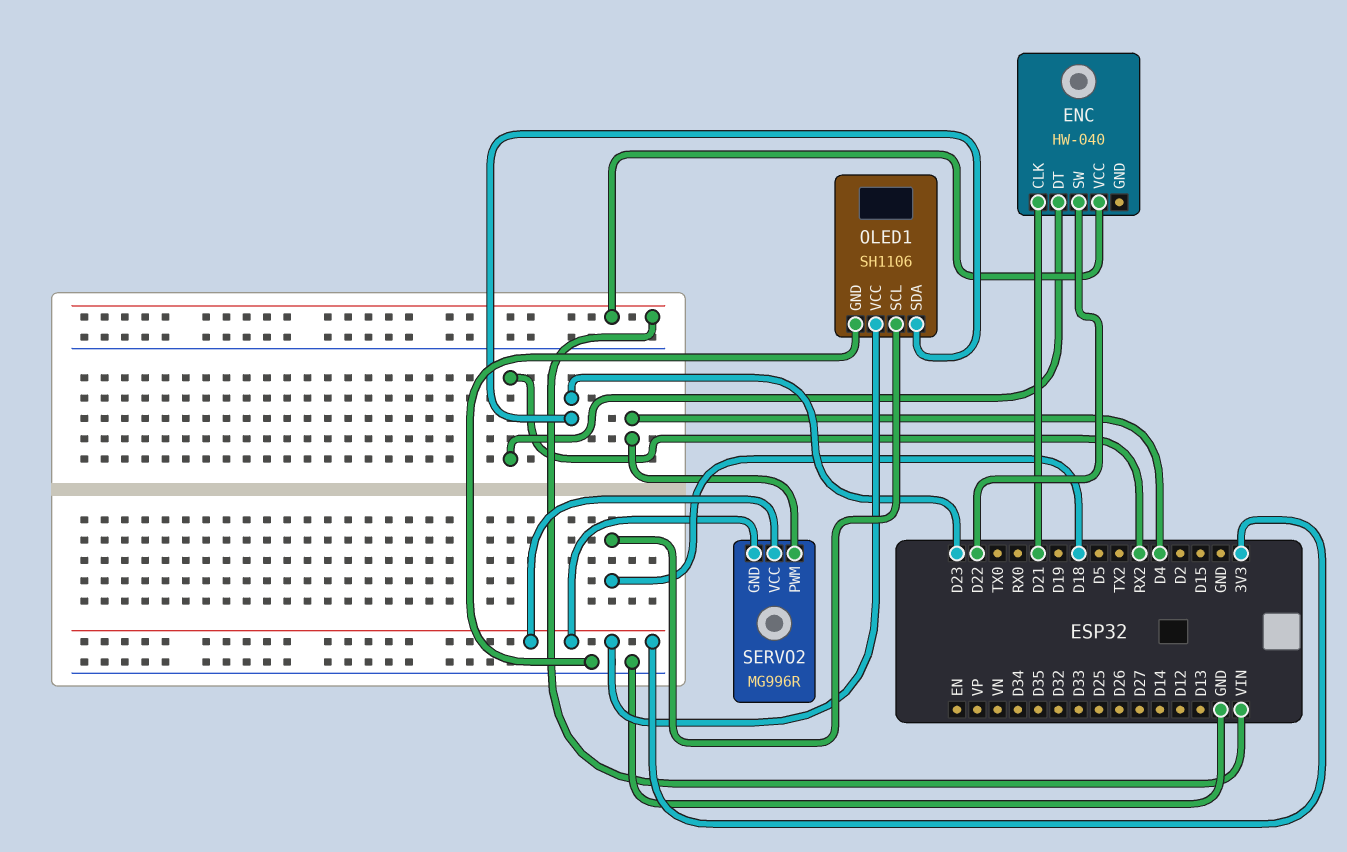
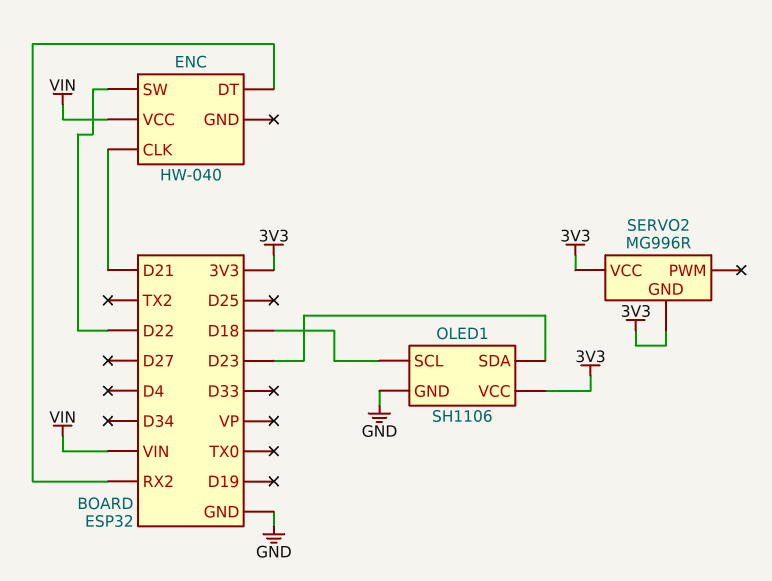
SERVO2 pin PWM: D4 -> none

